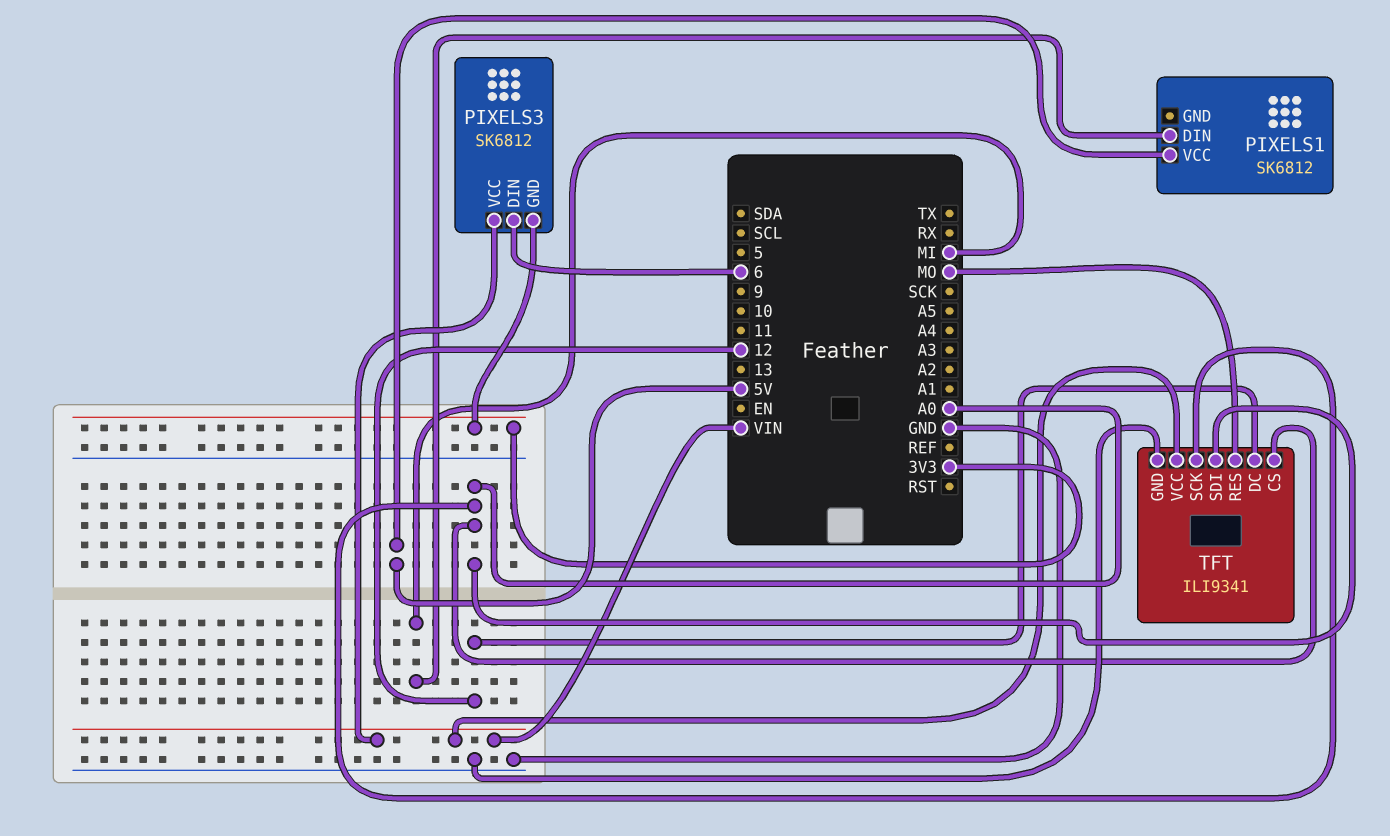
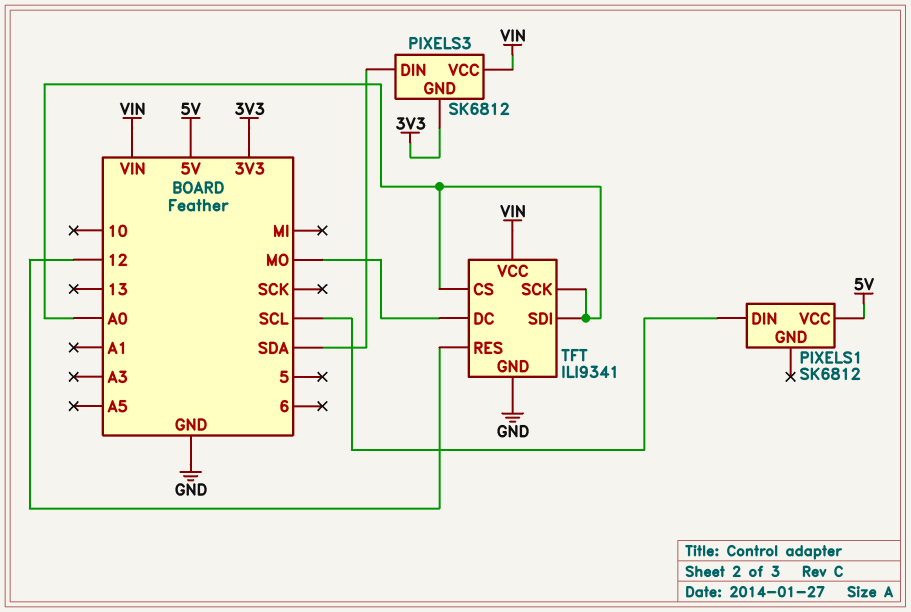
PIXELS1 pin DIN: MI -> SCL
PIXELS3 pin DIN: 6 -> SDA
TFT pin DC: 12 -> MO
TFT pin RES: MO -> 12

